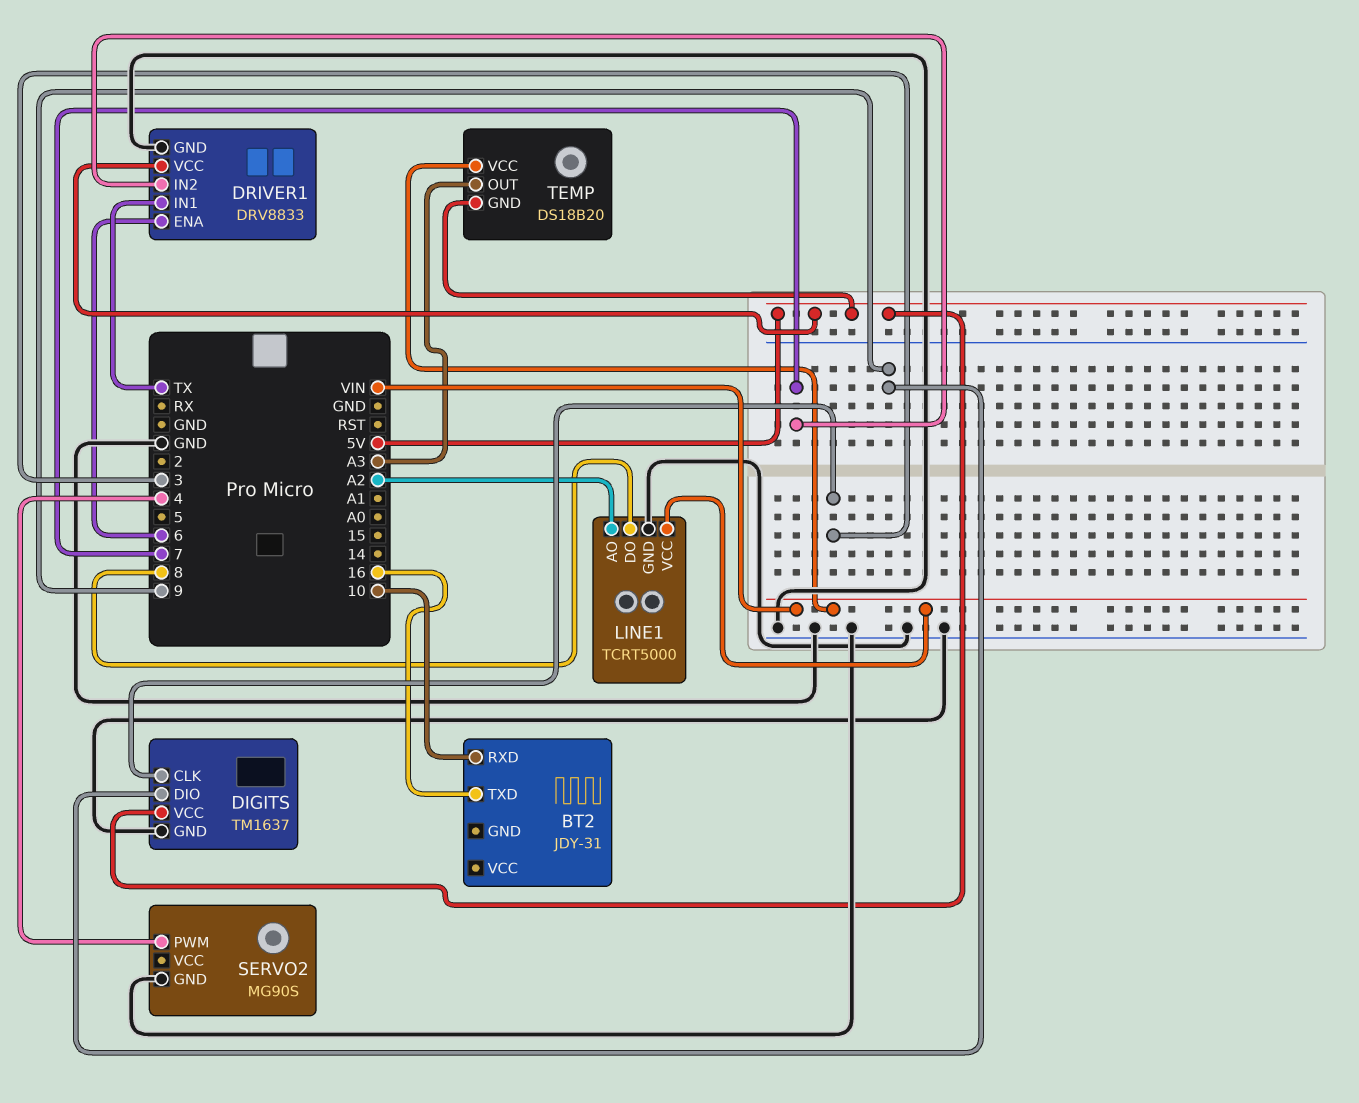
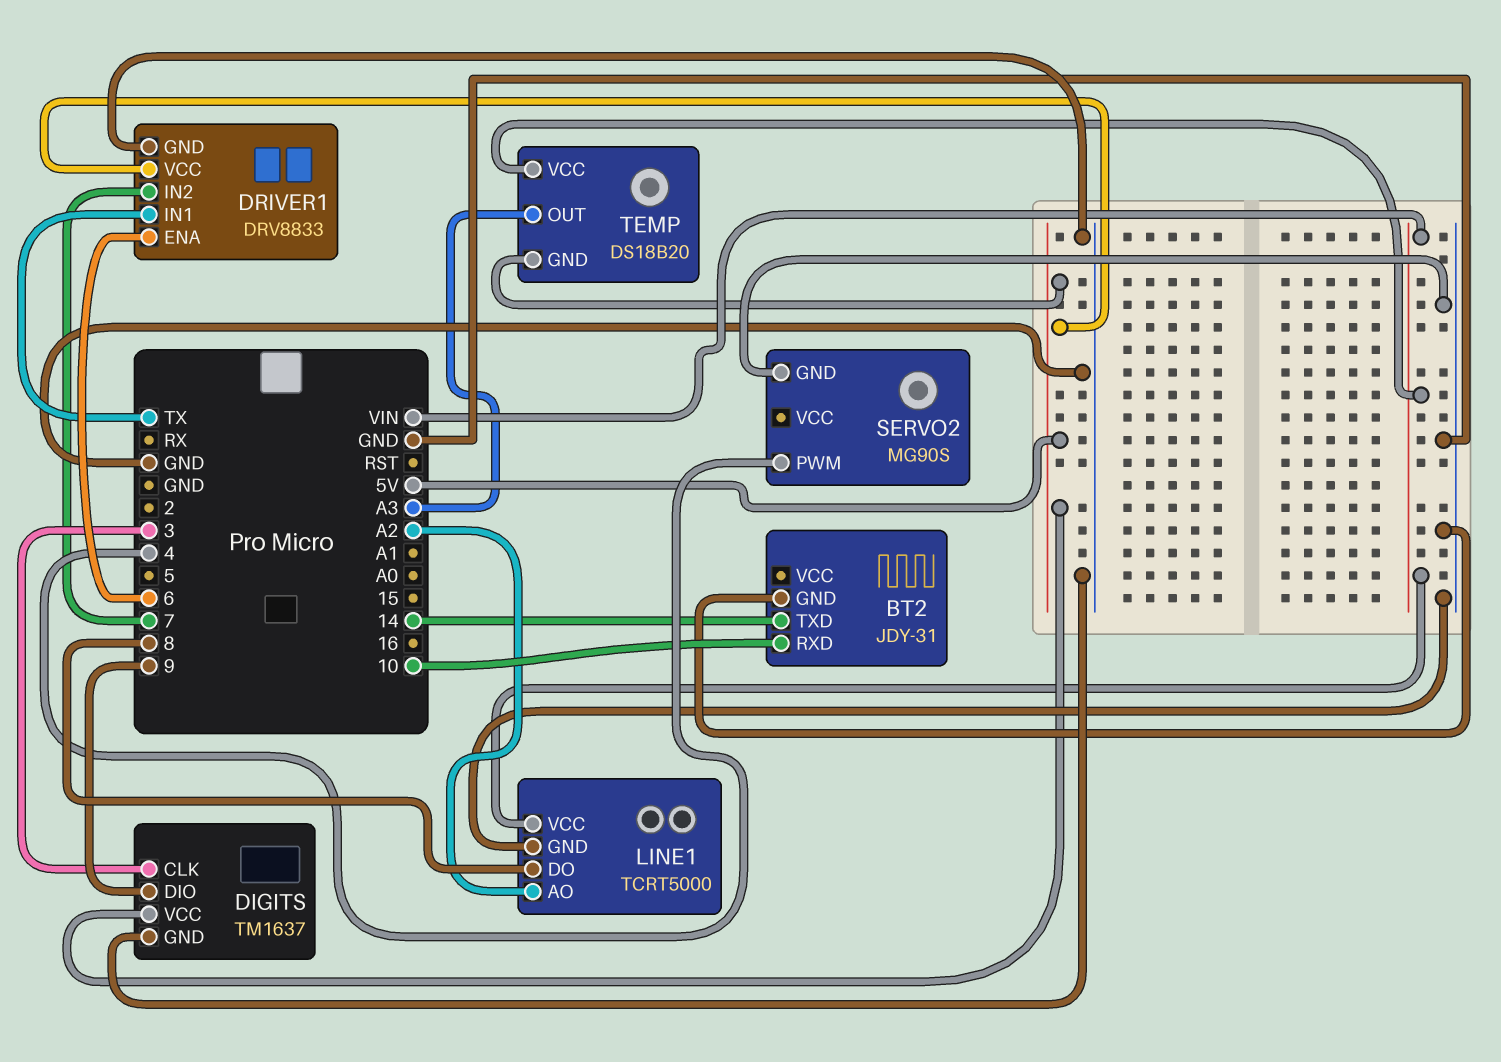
BT2 pin GND: none -> GND
BT2 pin TXD: 16 -> 14

